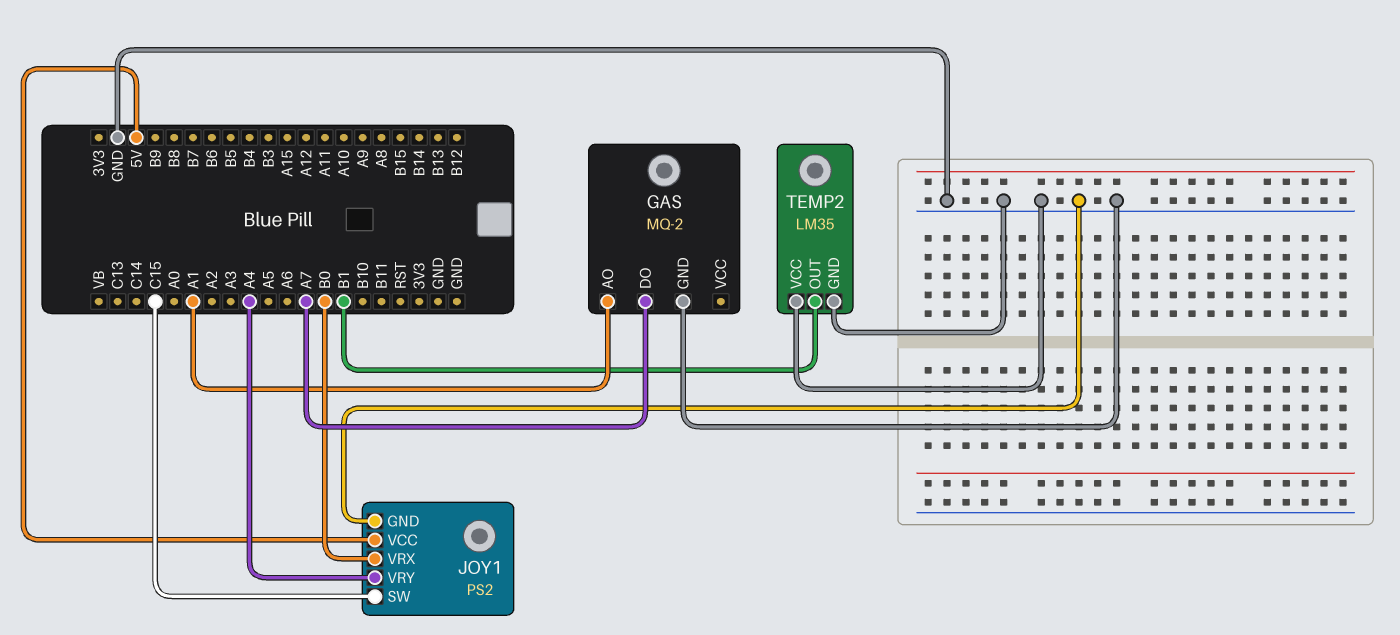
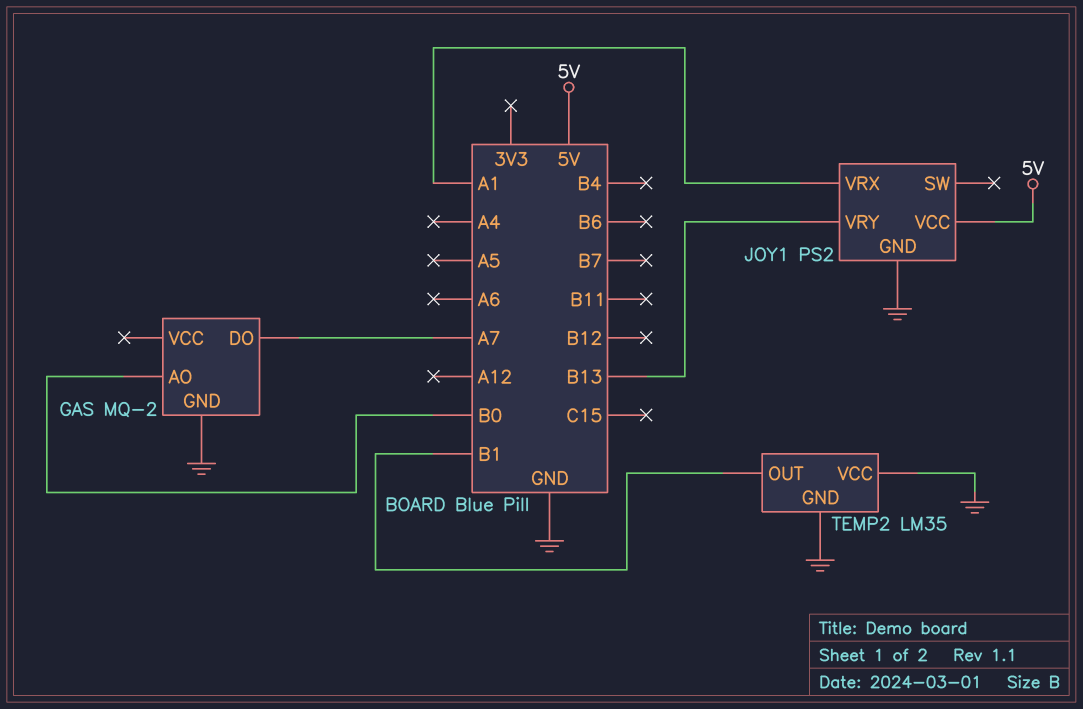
GAS pin AO: A1 -> B0
JOY1 pin SW: C15 -> none
JOY1 pin VRX: B0 -> A1
JOY1 pin VRY: A4 -> B13

